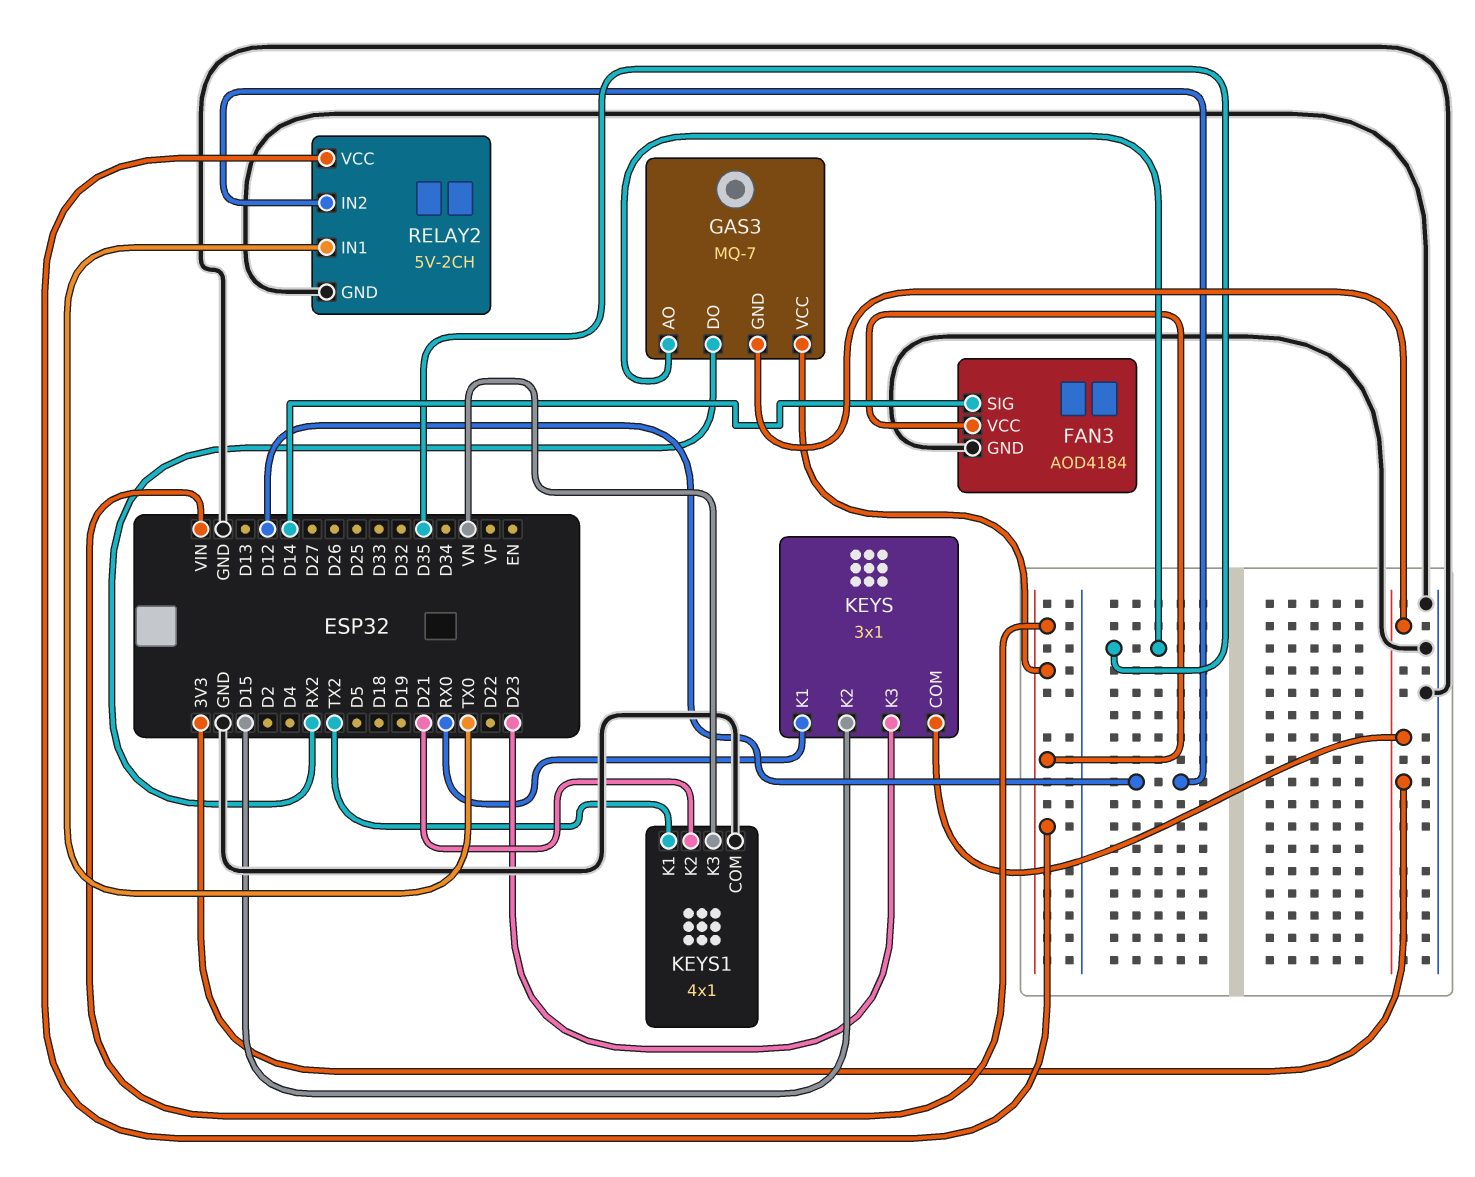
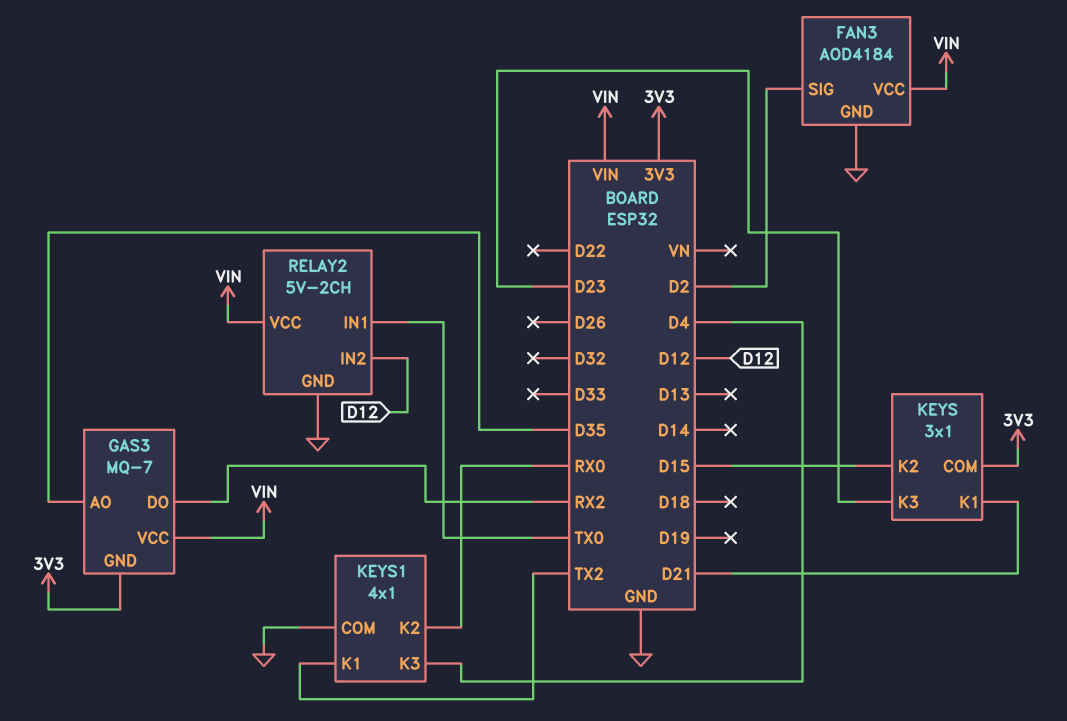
FAN3 pin SIG: D14 -> D2
KEYS pin K1: RX0 -> D21
KEYS1 pin K2: D21 -> RX0
KEYS1 pin K3: VN -> D4

